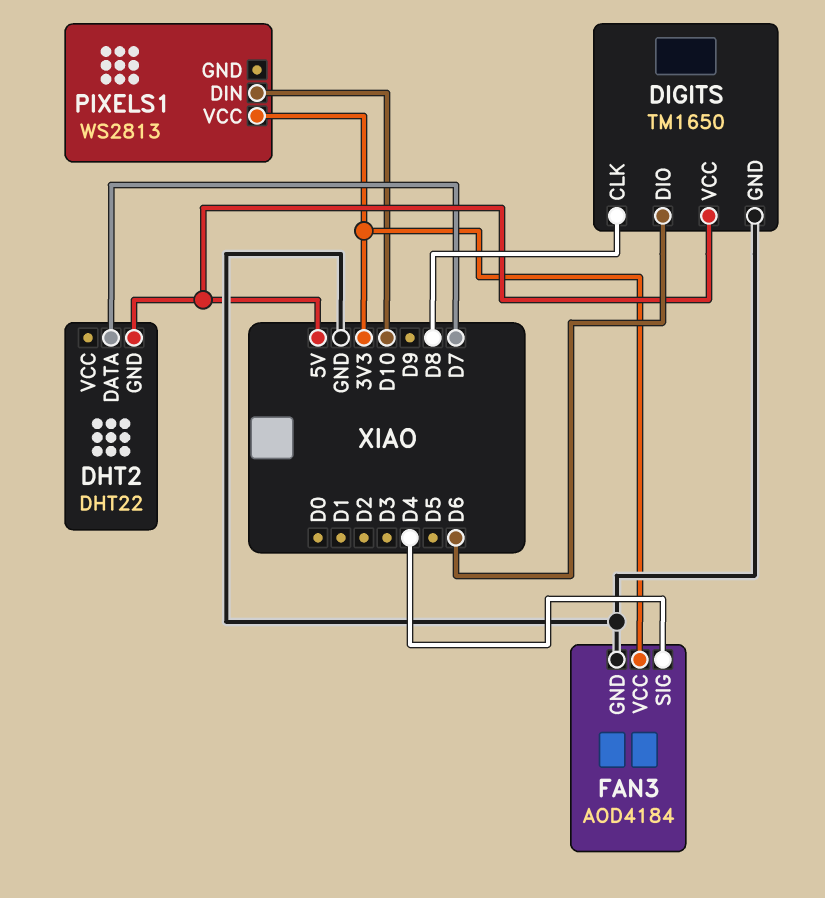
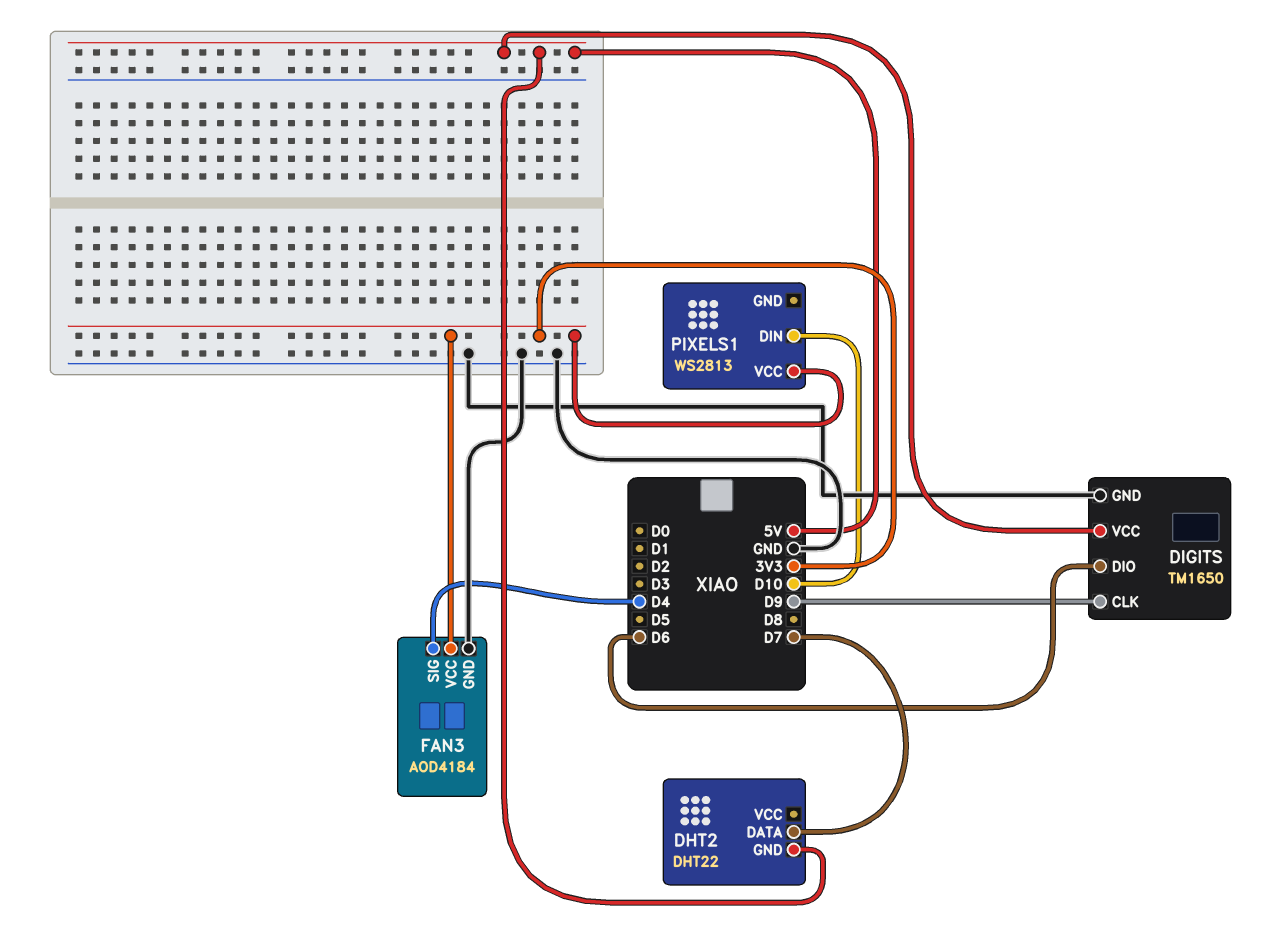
DIGITS pin CLK: D8 -> D9

